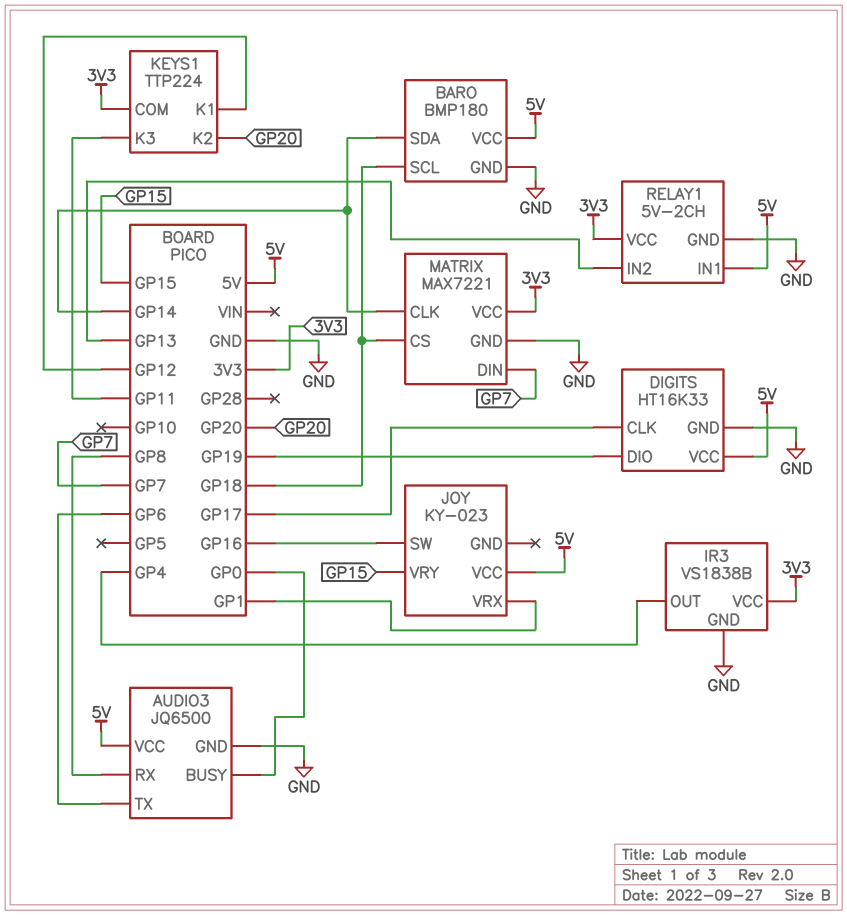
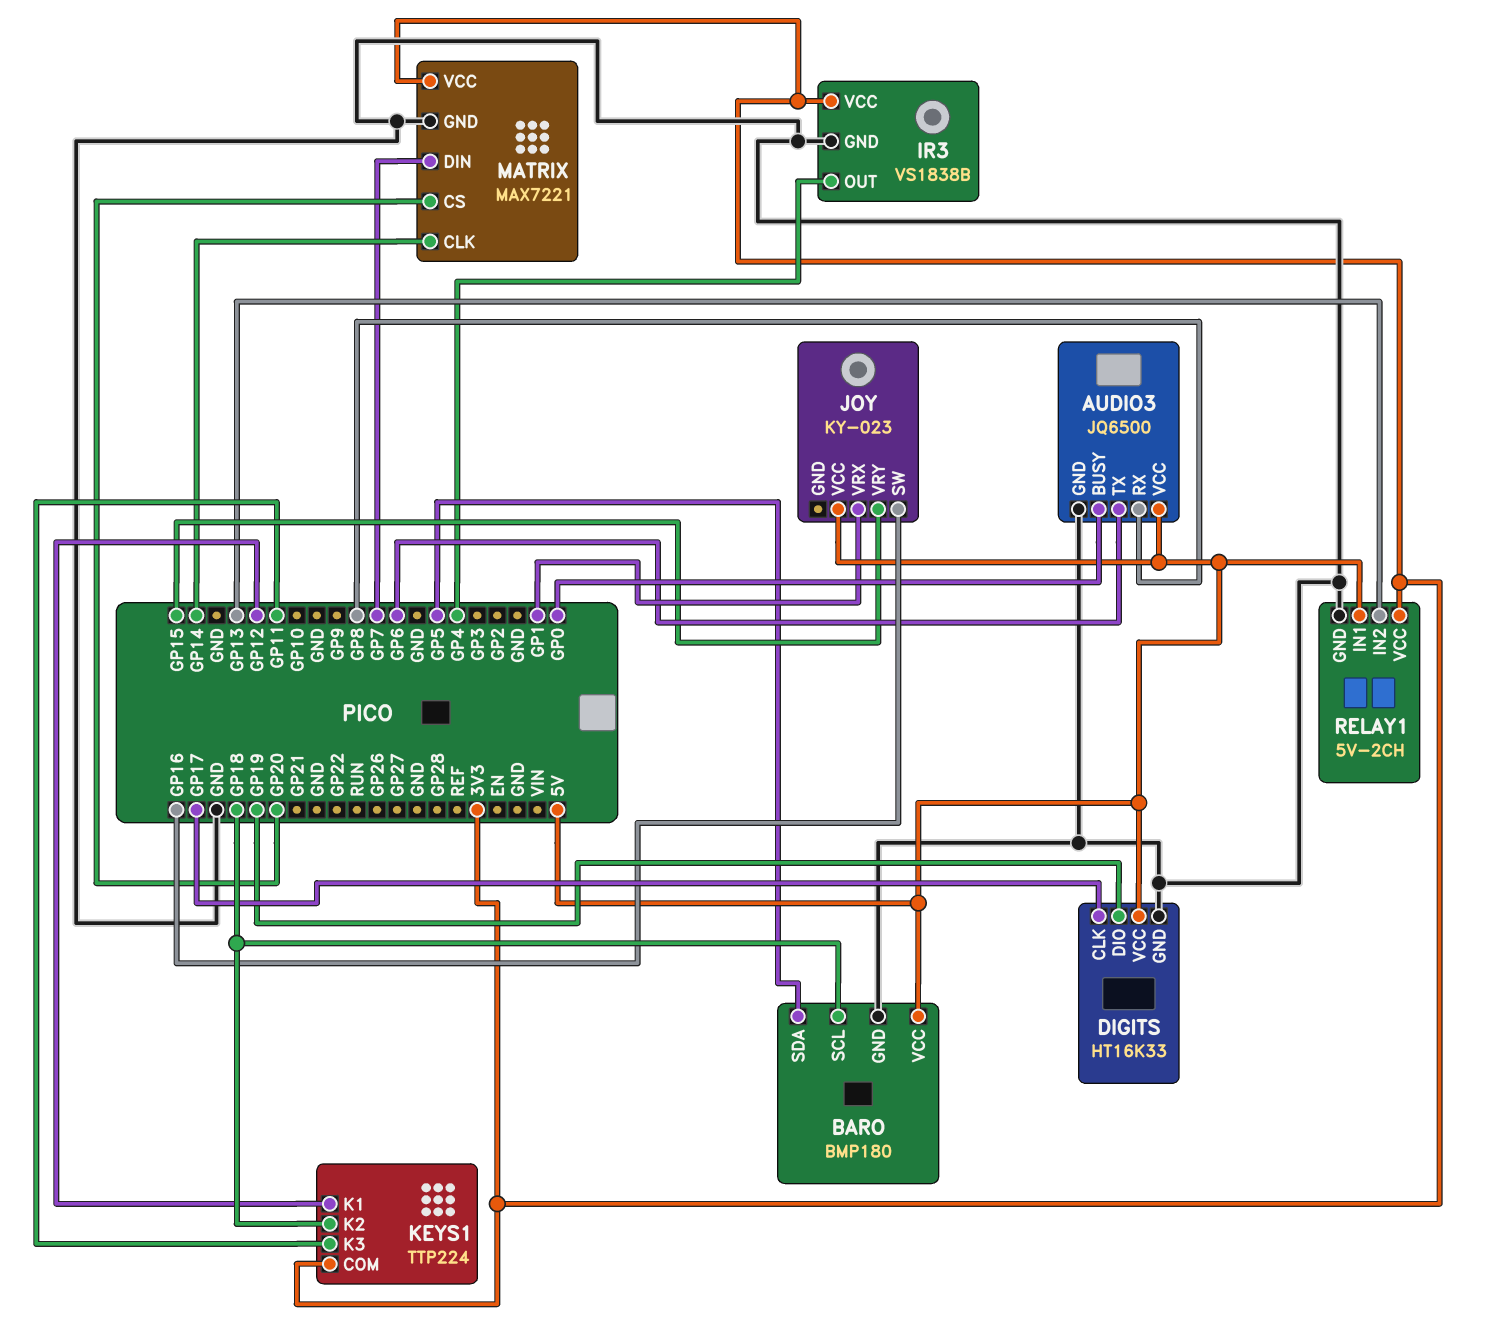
BARO pin SDA: GP14 -> GP5
KEYS1 pin K2: GP20 -> GP18
MATRIX pin CS: GP18 -> GP20

